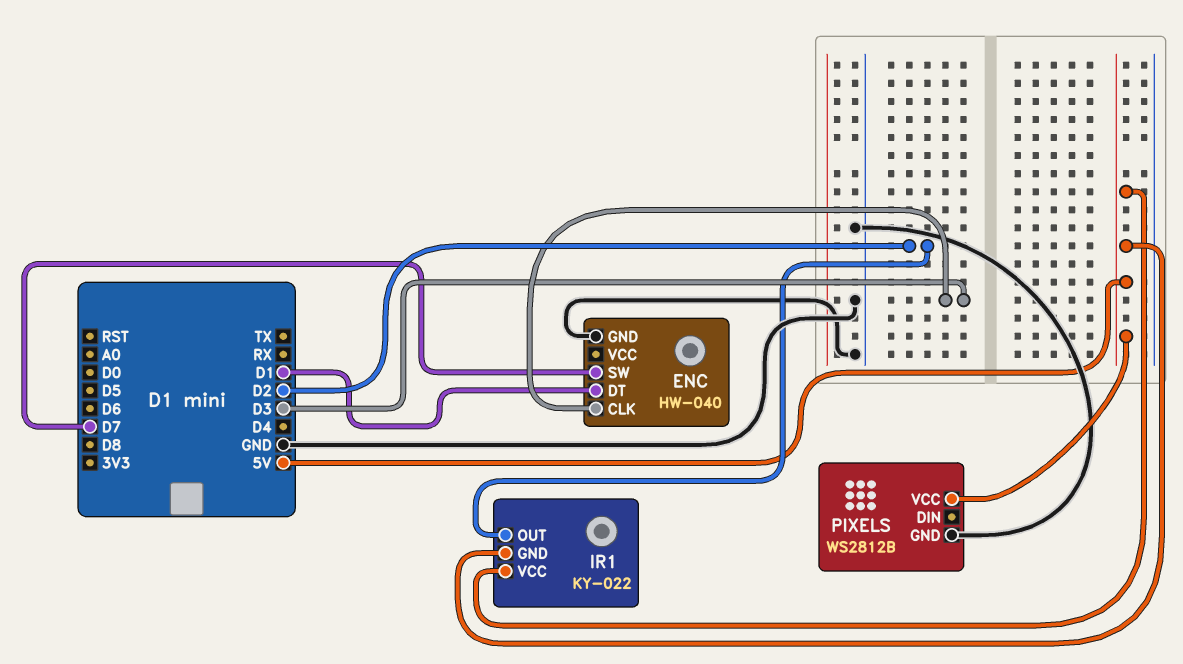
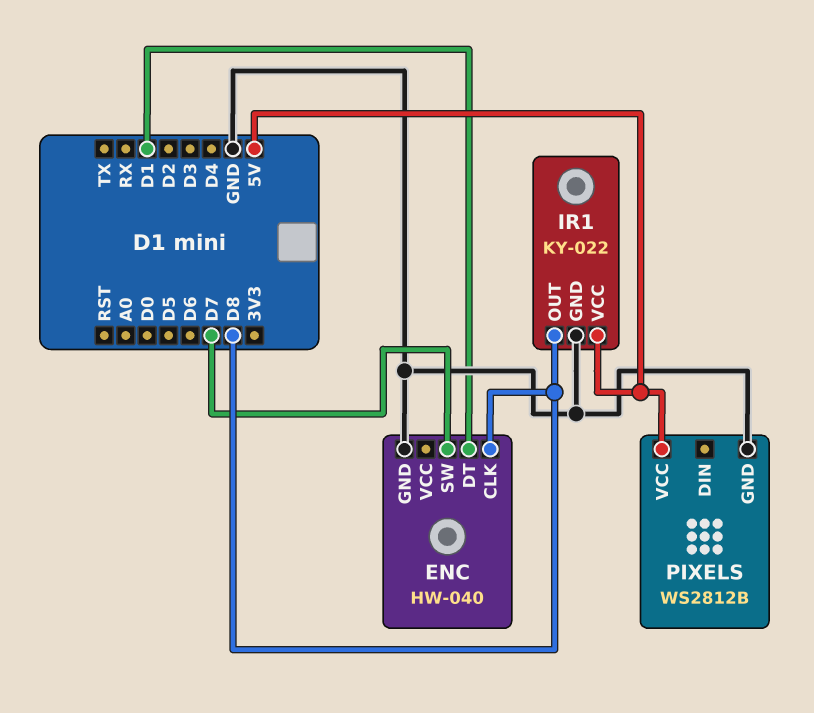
ENC pin CLK: D3 -> D8
IR1 pin GND: 5V -> GND
IR1 pin OUT: D2 -> D8

